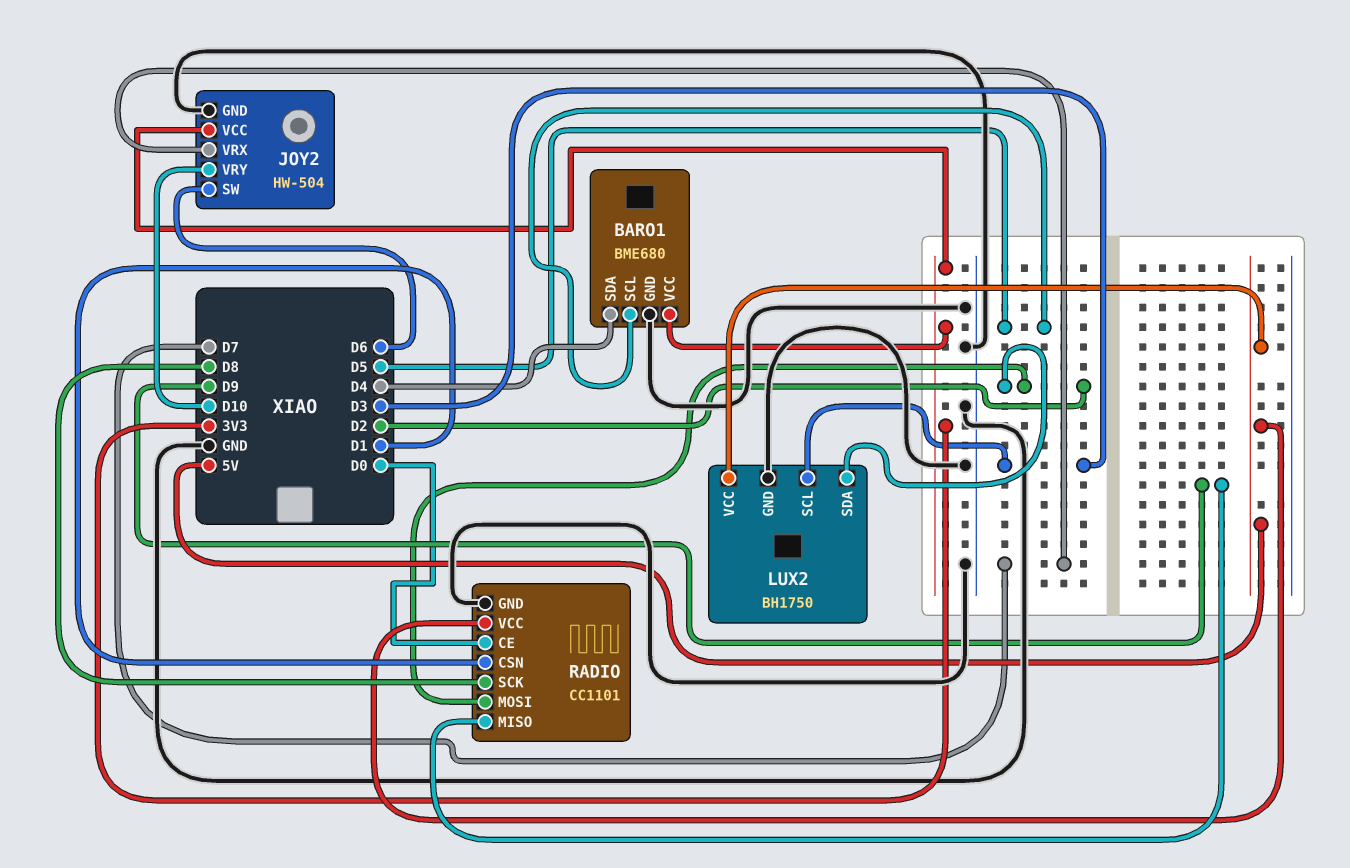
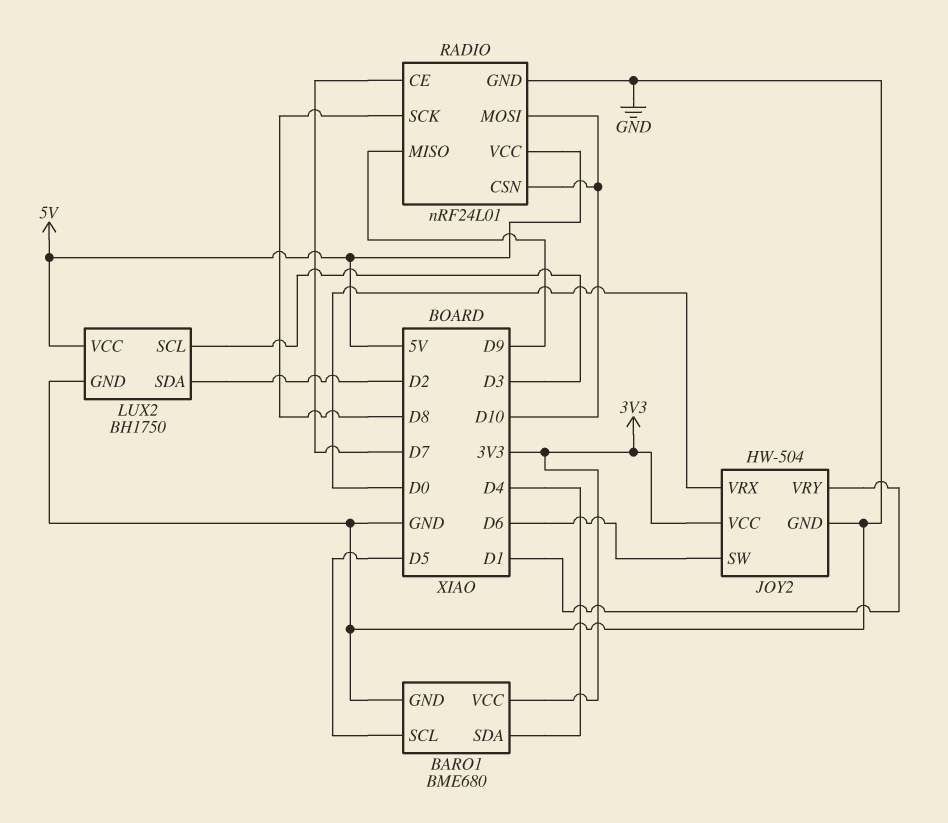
JOY2 pin VRX: D7 -> D0
JOY2 pin VRY: D10 -> D1
RADIO: CC1101 -> nRF24L01
RADIO pin CE: D0 -> D7
RADIO pin CSN: D1 -> D10
RADIO pin MOSI: D2 -> D10

